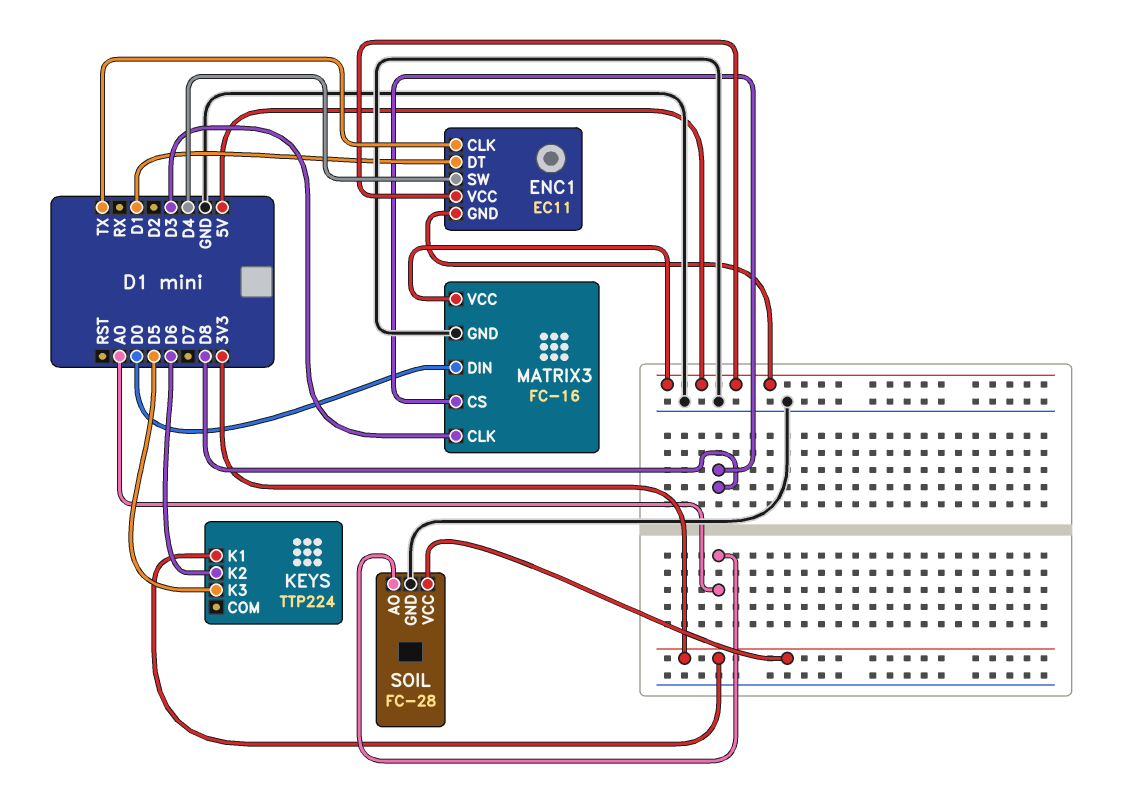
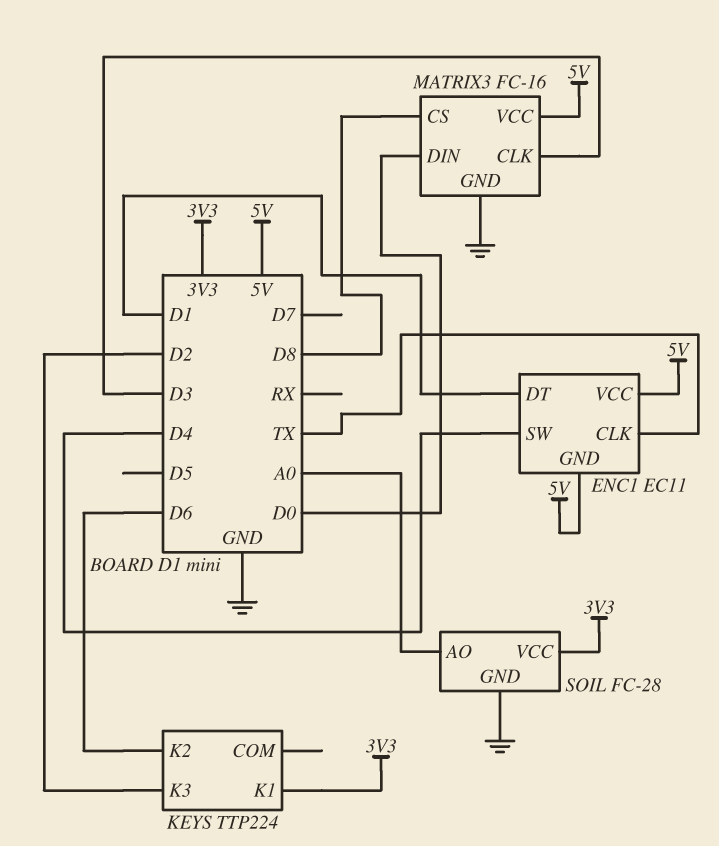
KEYS pin K3: D5 -> D2

